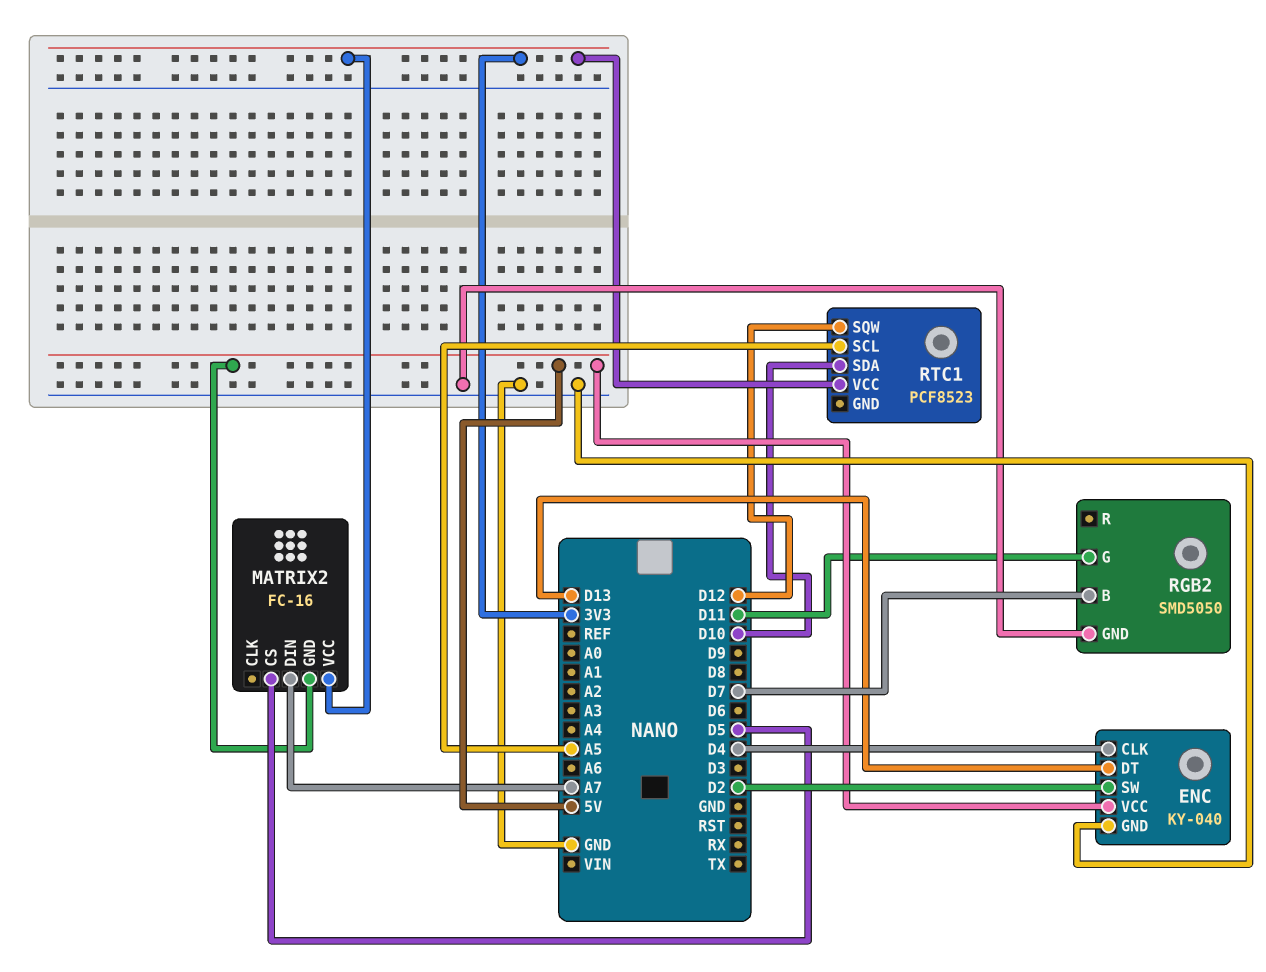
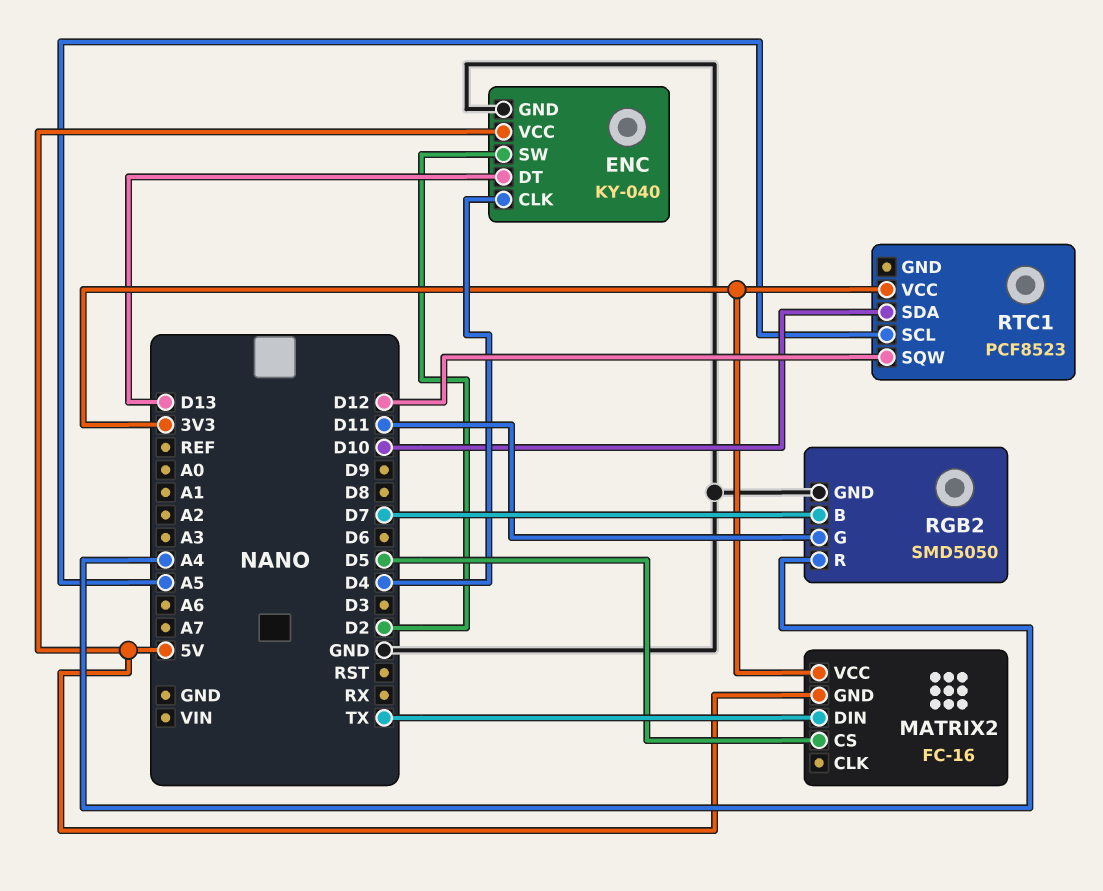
MATRIX2 pin DIN: A7 -> TX
RGB2 pin R: none -> A4

